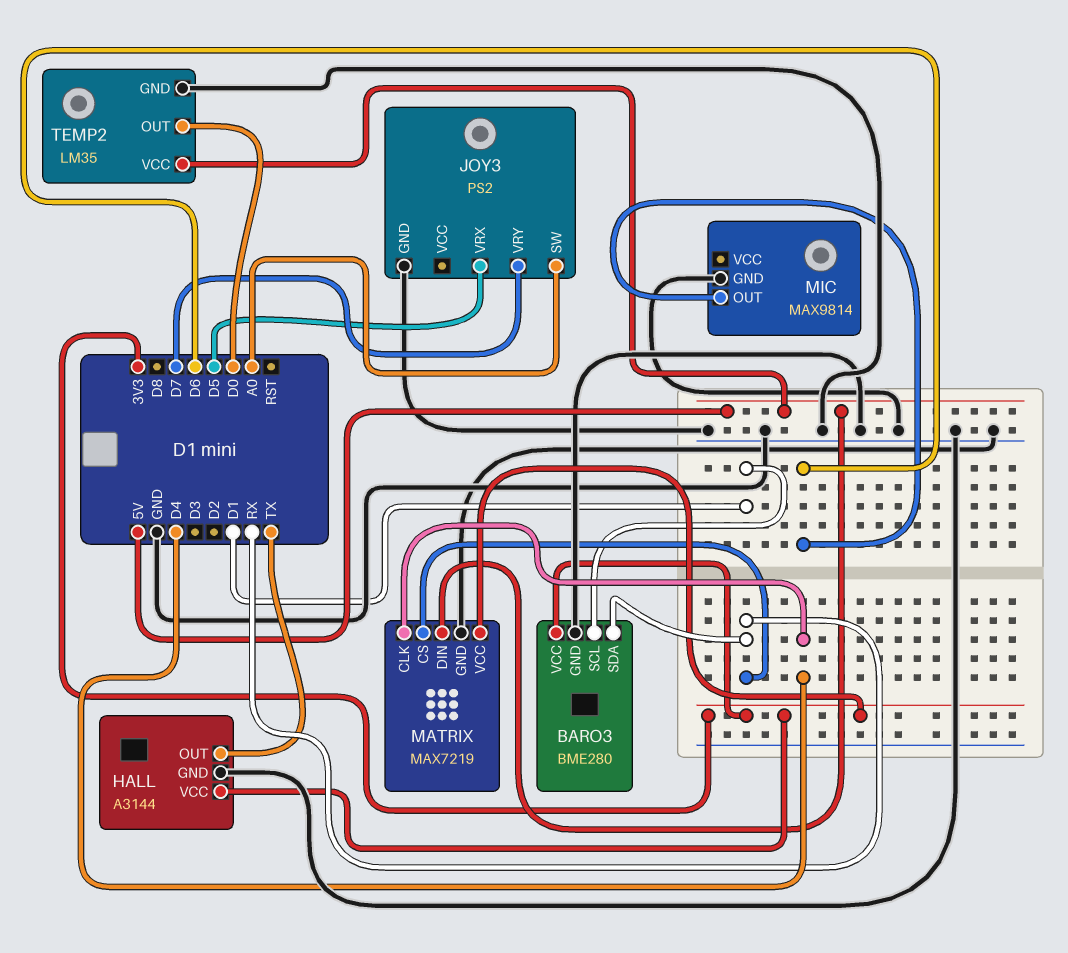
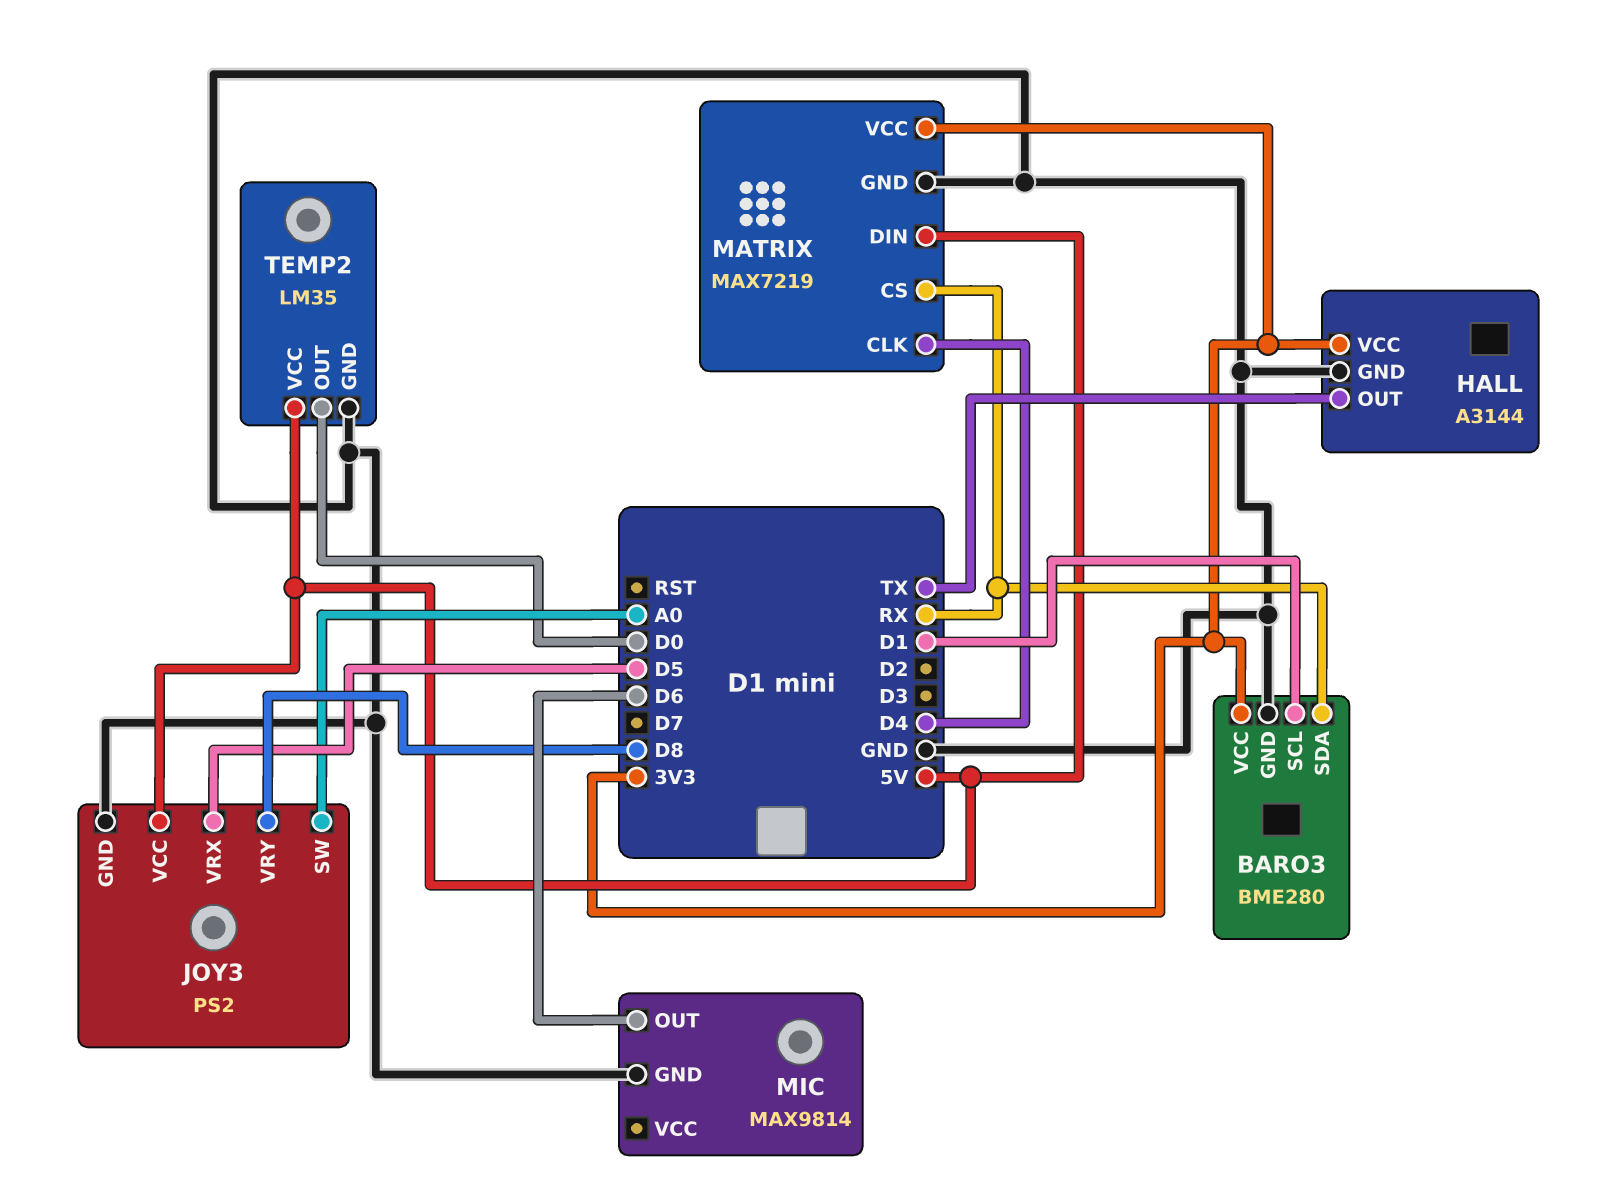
JOY3 pin VCC: none -> 5V
JOY3 pin VRY: D7 -> D8

